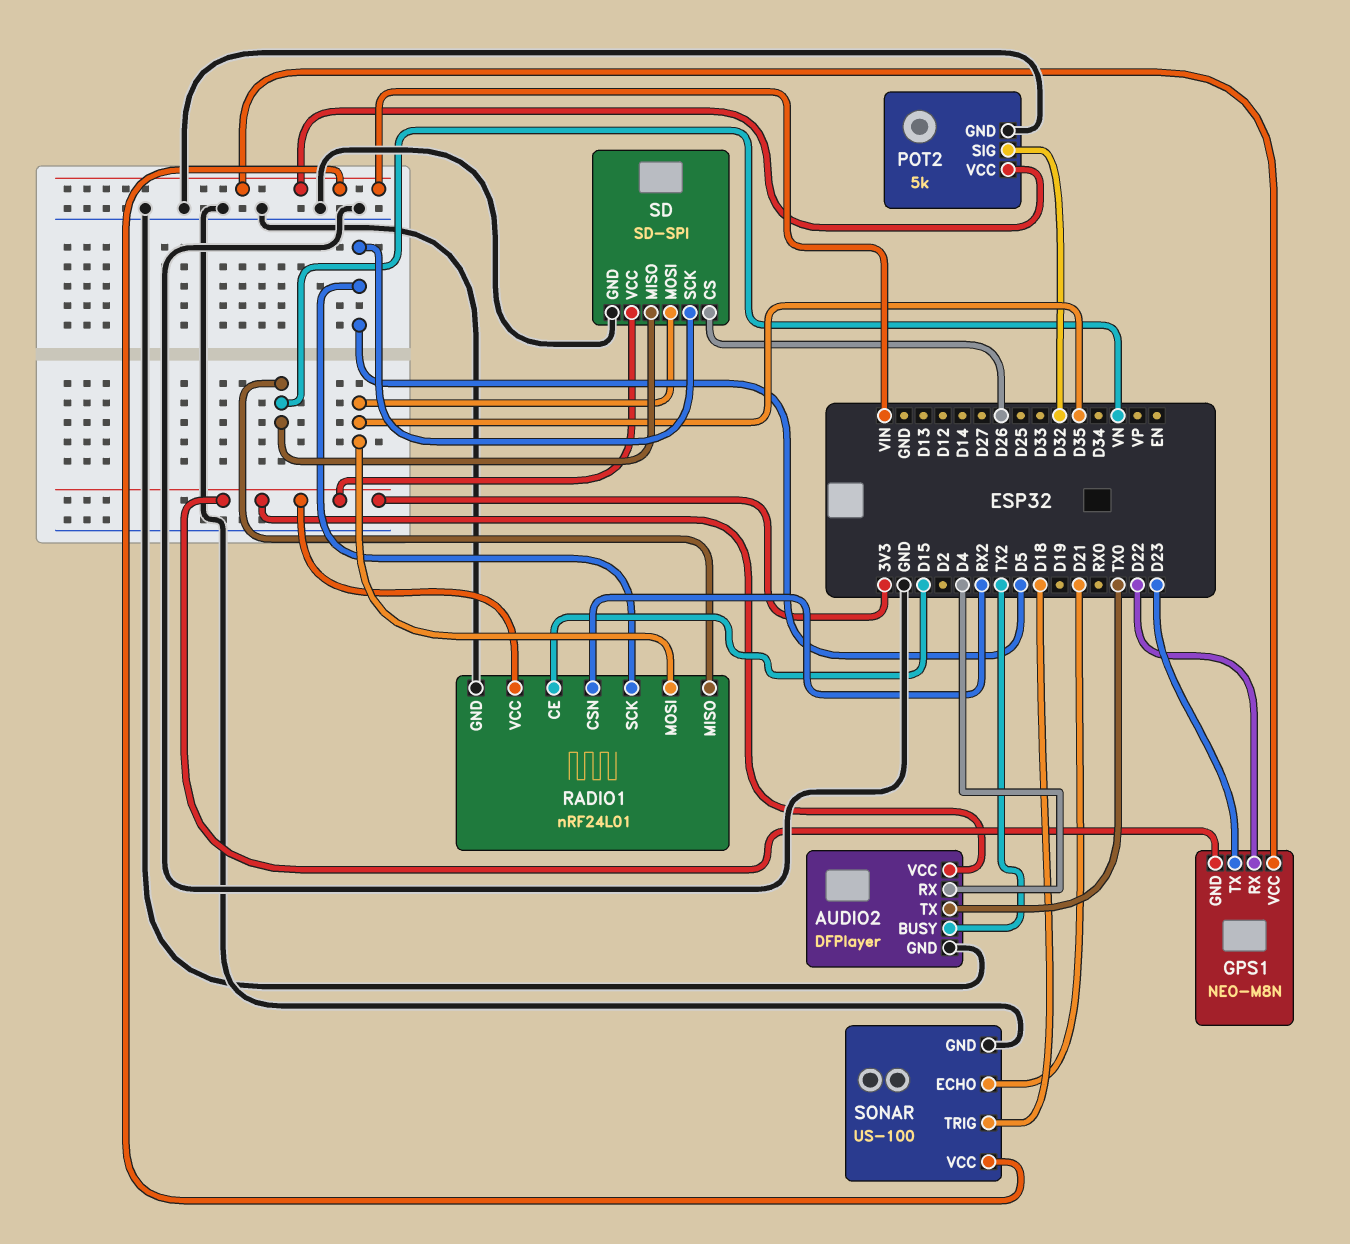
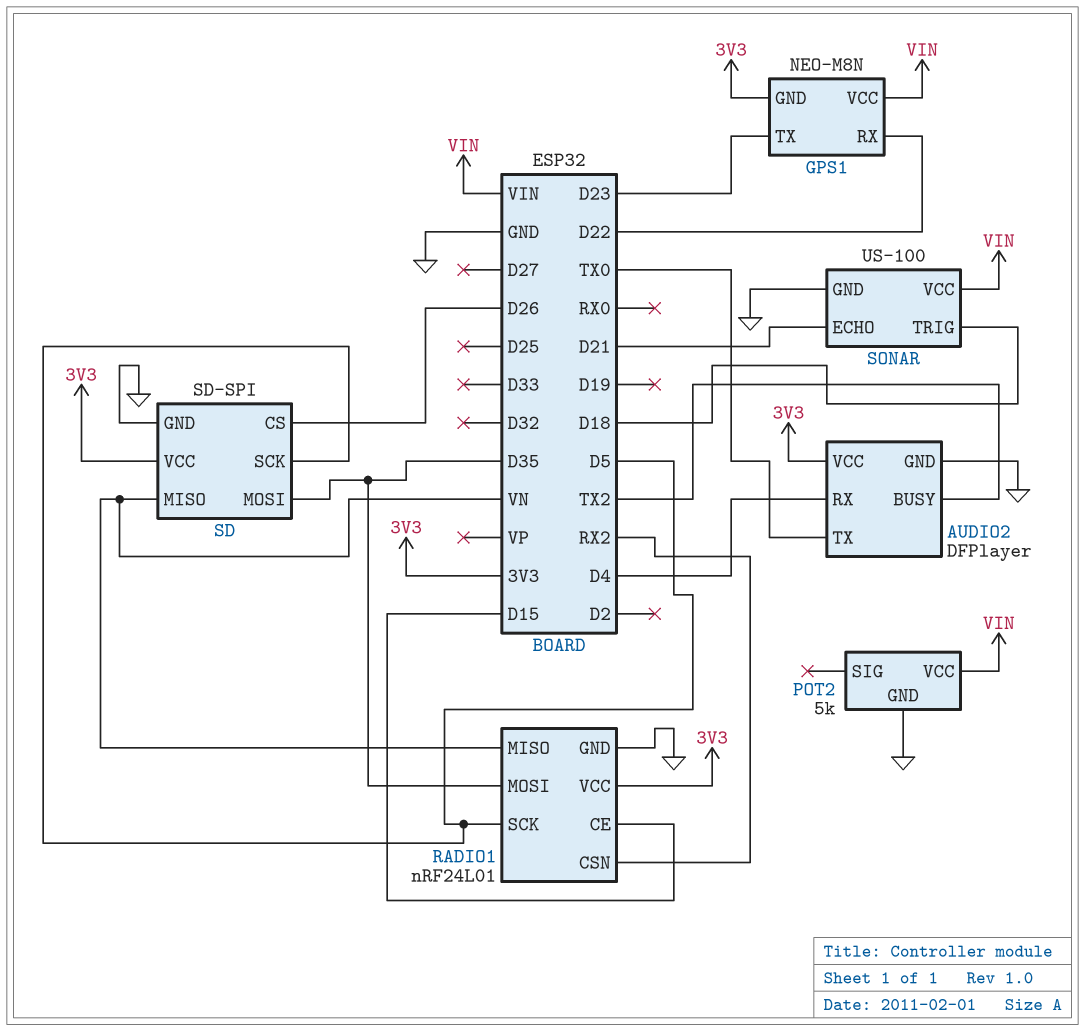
POT2 pin SIG: D32 -> none

